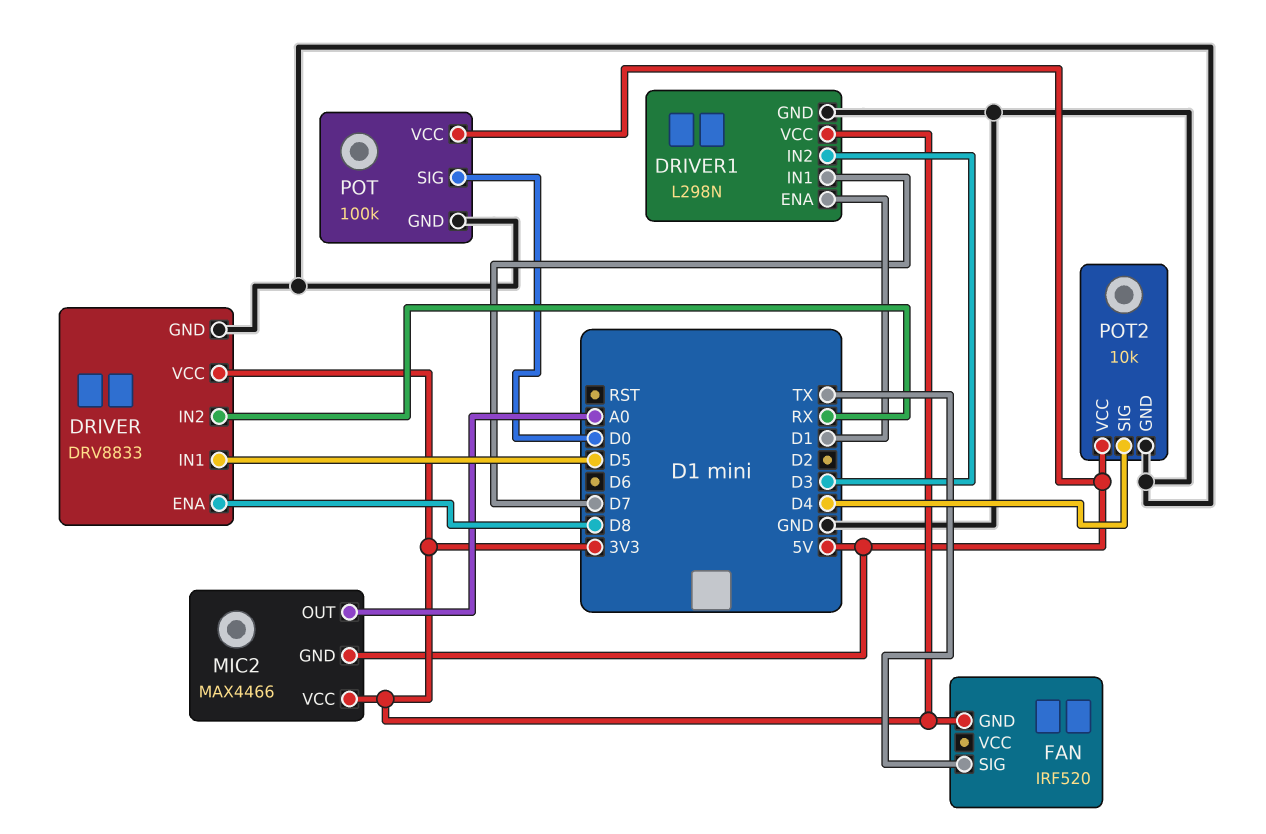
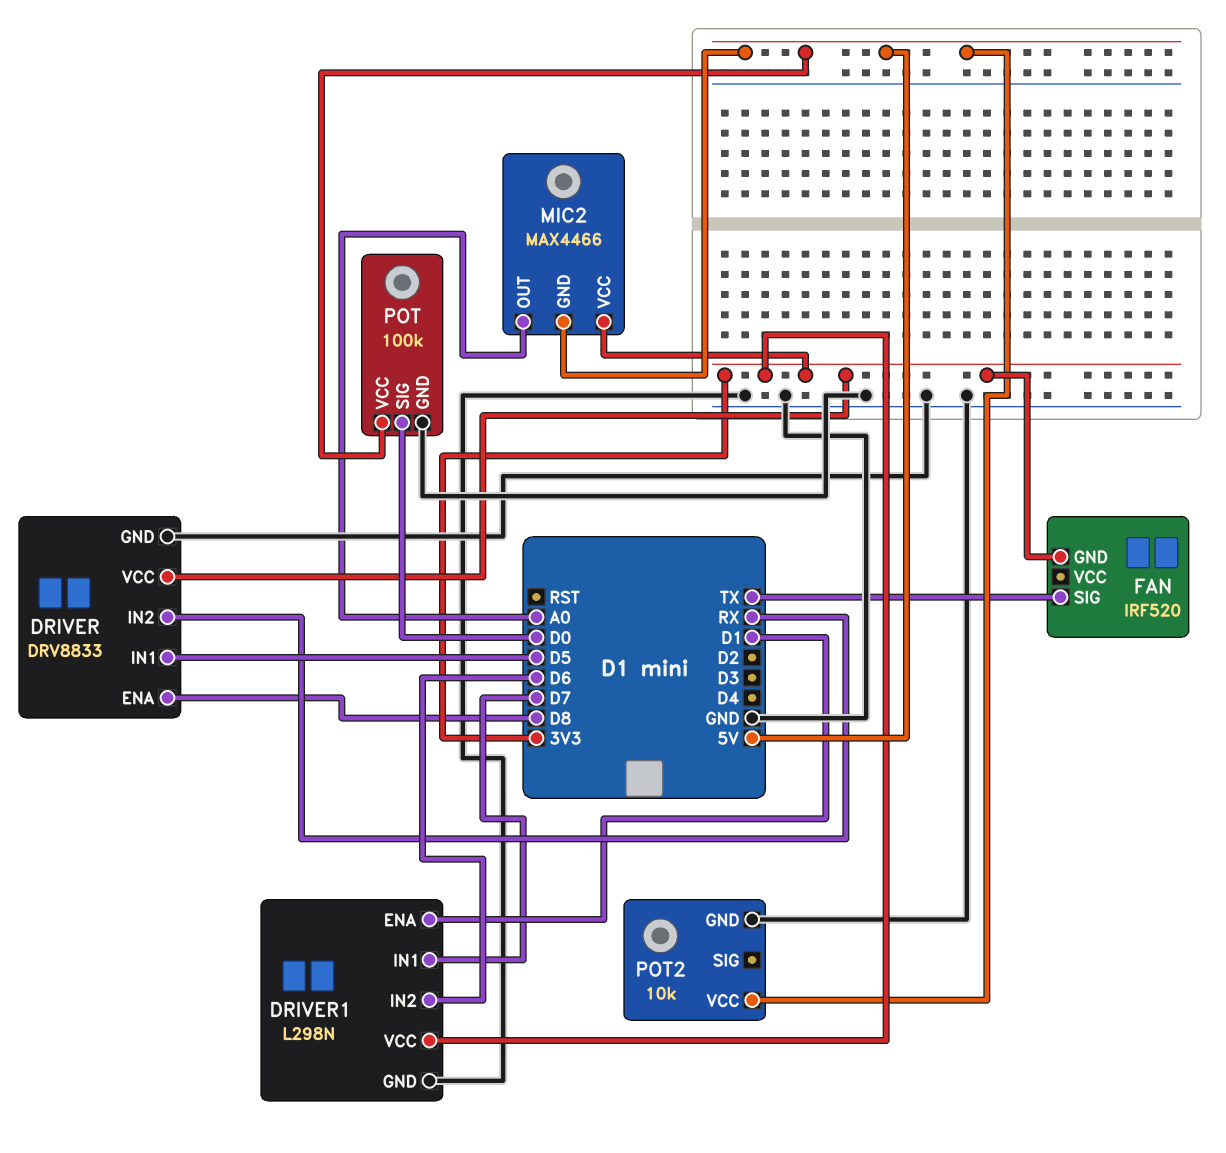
DRIVER1 pin IN2: D3 -> D6
POT2 pin SIG: D4 -> none

